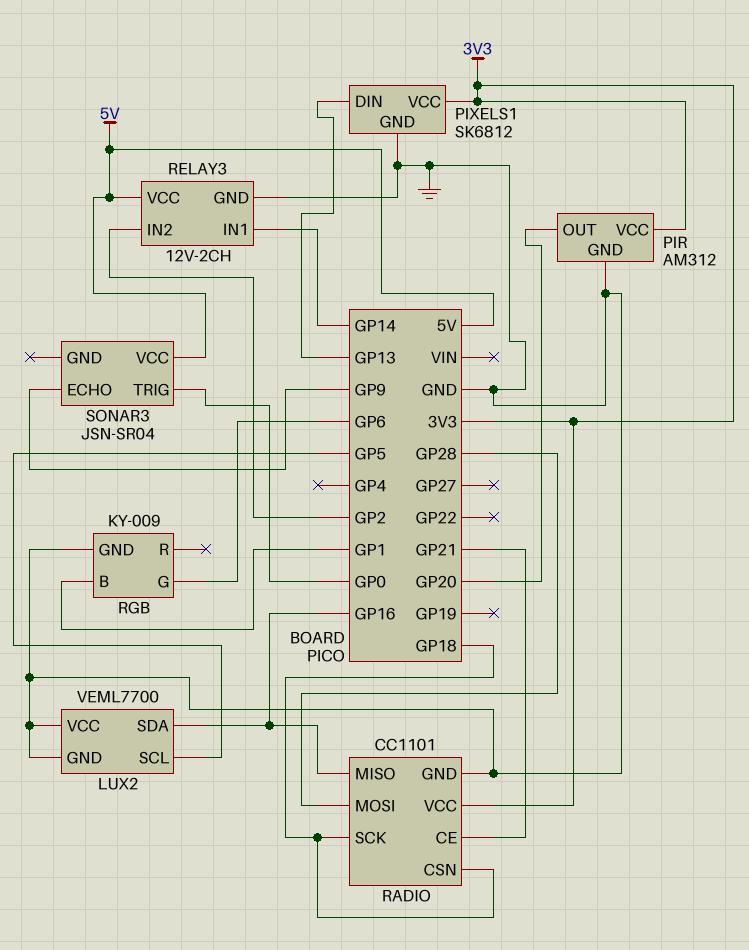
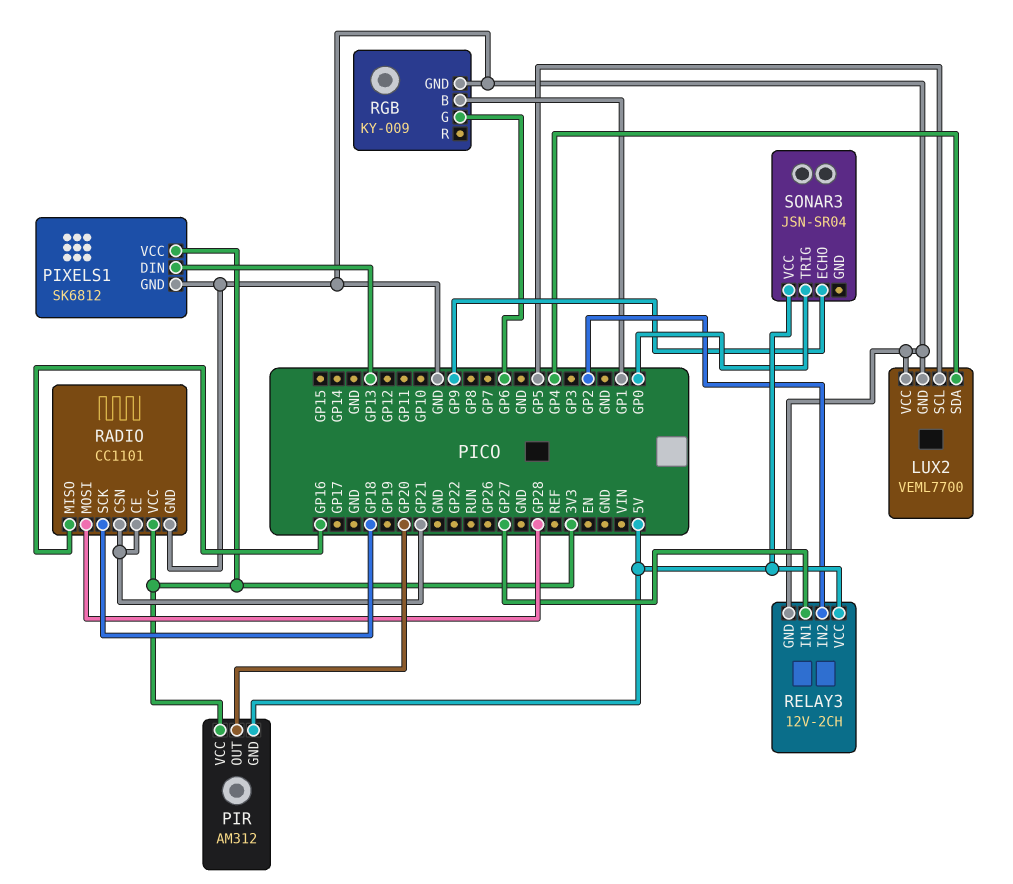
LUX2 pin SDA: GP16 -> GP4
PIR pin GND: GND -> 5V
RADIO pin CSN: GP18 -> GP21
RELAY3 pin IN1: GP14 -> GP27

